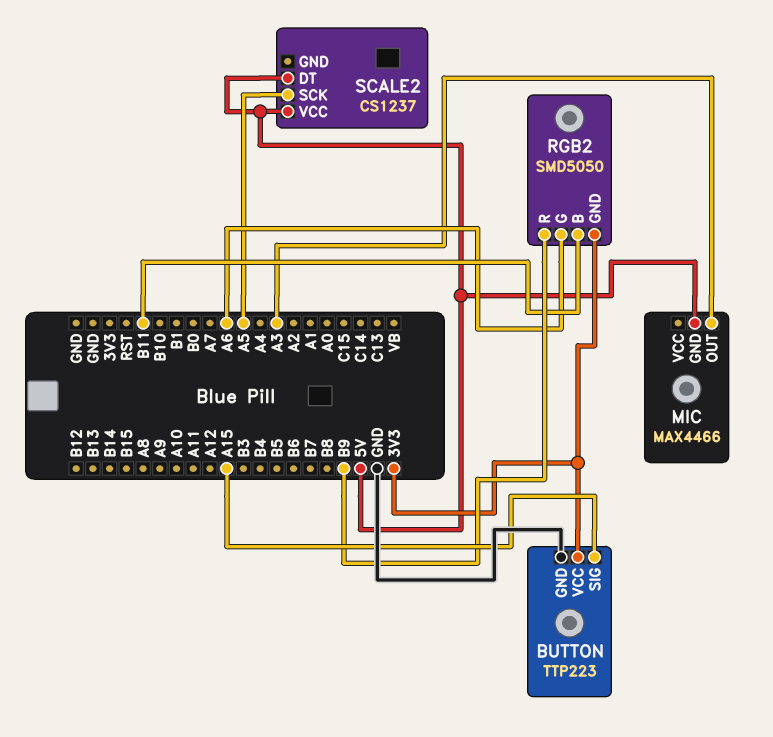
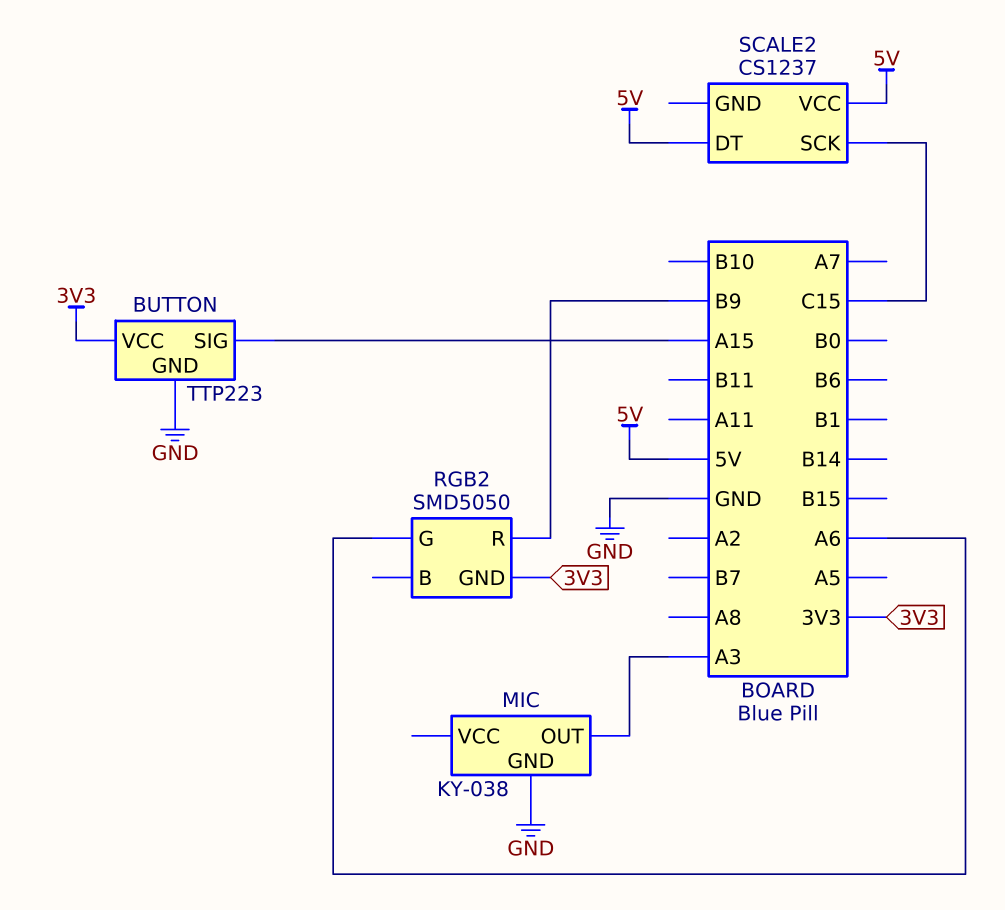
MIC: MAX4466 -> KY-038
MIC pin GND: 5V -> GND
RGB2 pin B: B11 -> none
SCALE2 pin SCK: A5 -> C15

